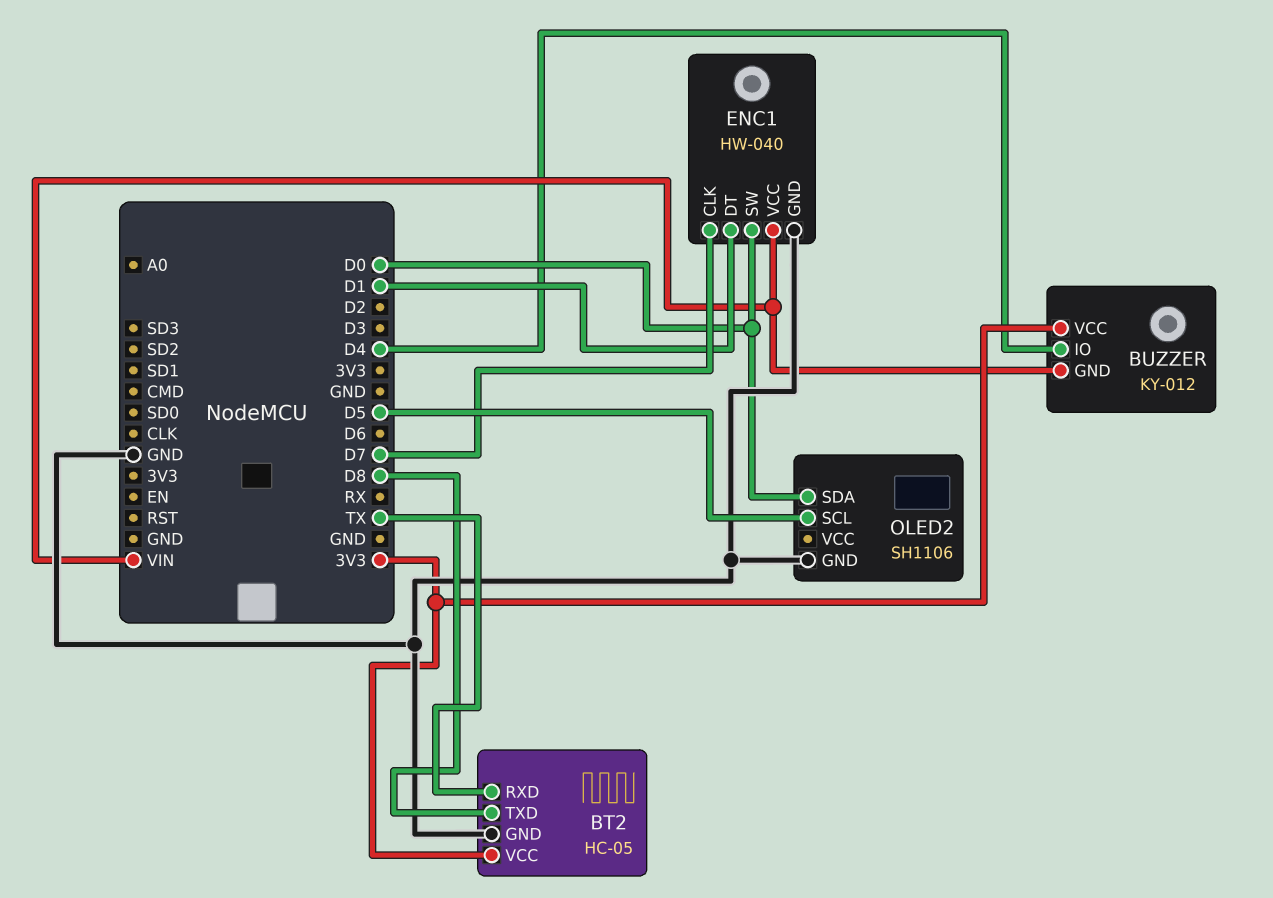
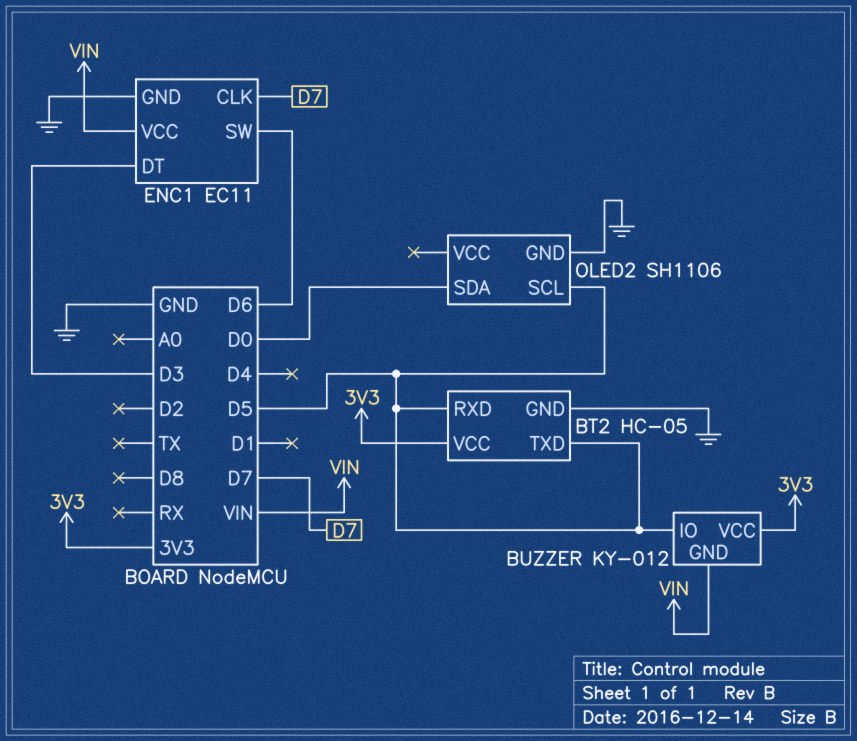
BT2 pin RXD: TX -> D5
BT2 pin TXD: D8 -> D5
BUZZER pin IO: D4 -> D5
ENC1: HW-040 -> EC11
ENC1 pin DT: D1 -> D3
ENC1 pin SW: D0 -> D6

